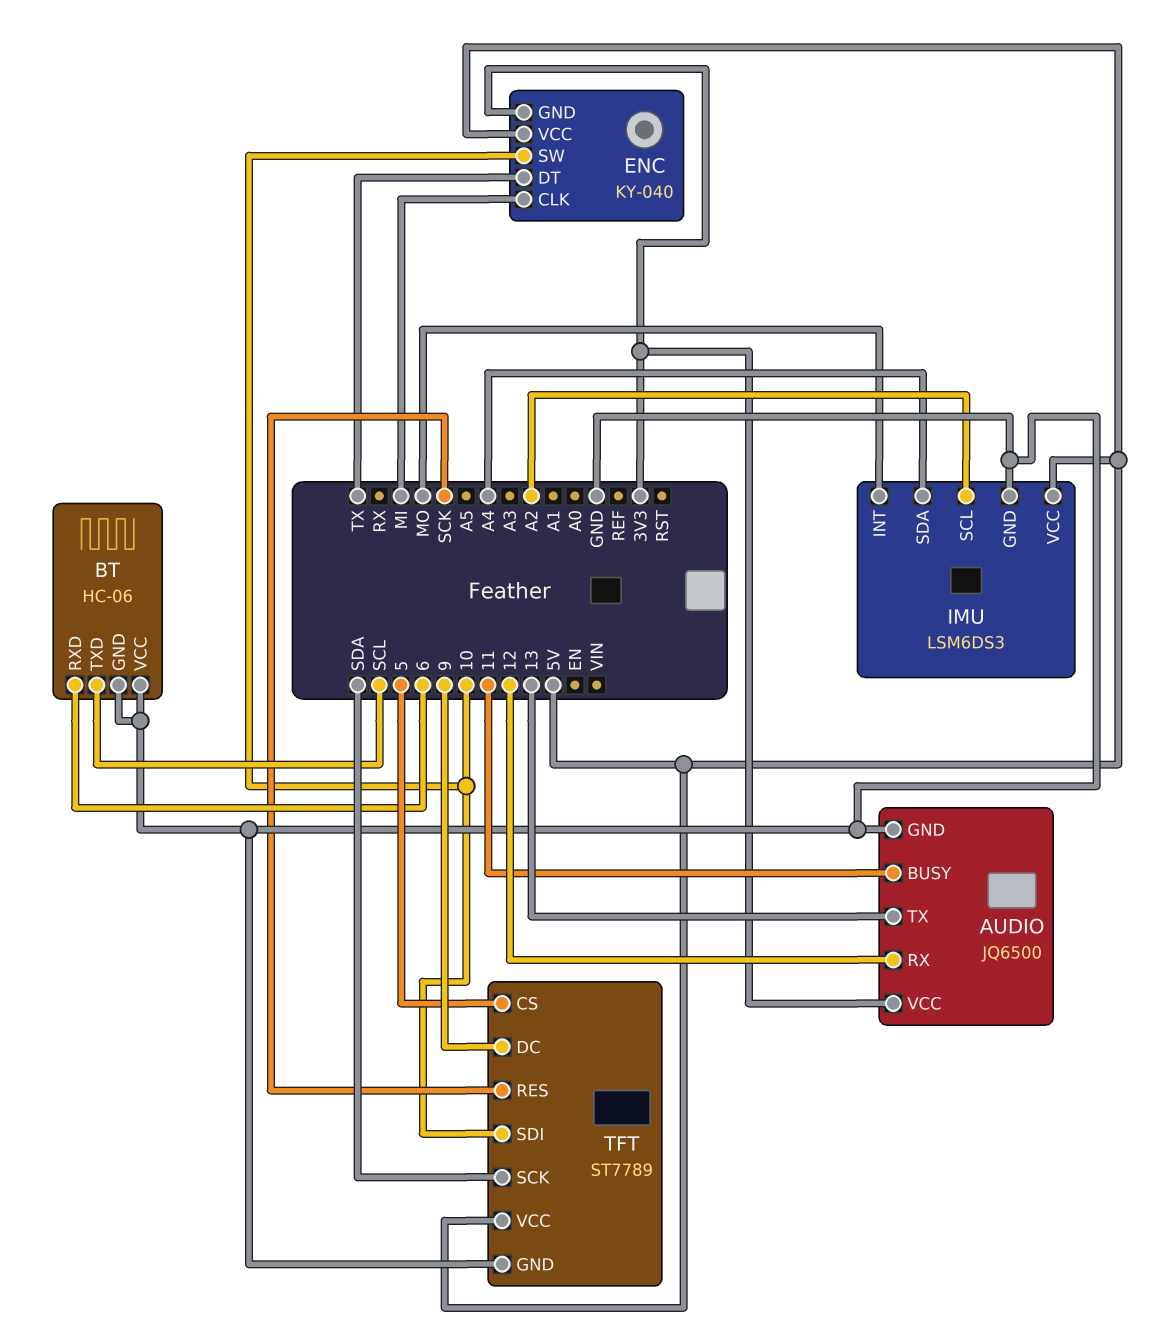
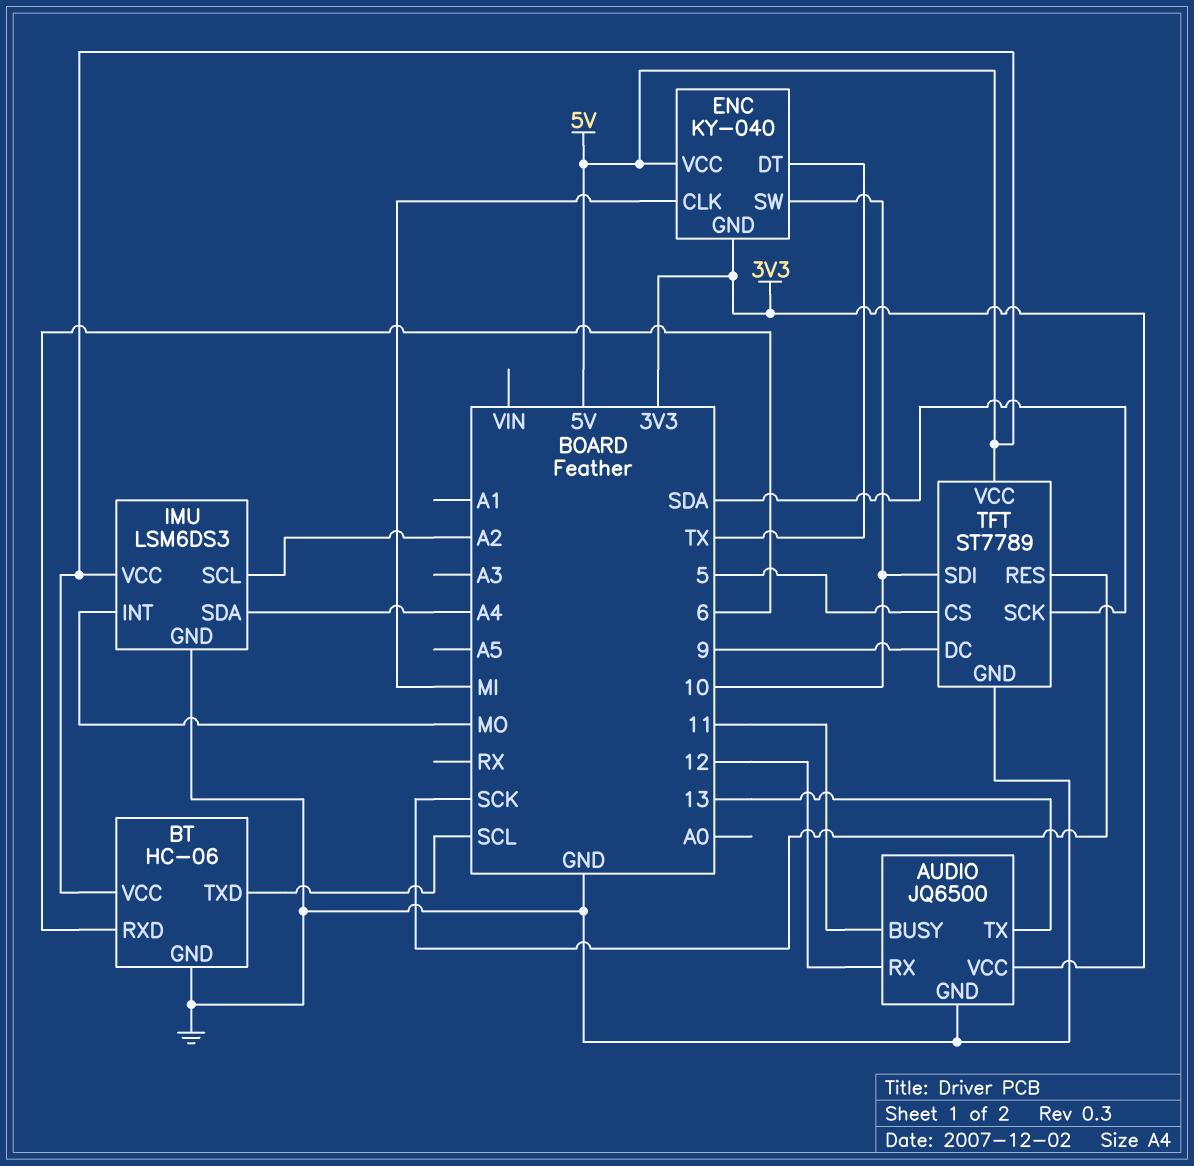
BT pin VCC: GND -> 5V

